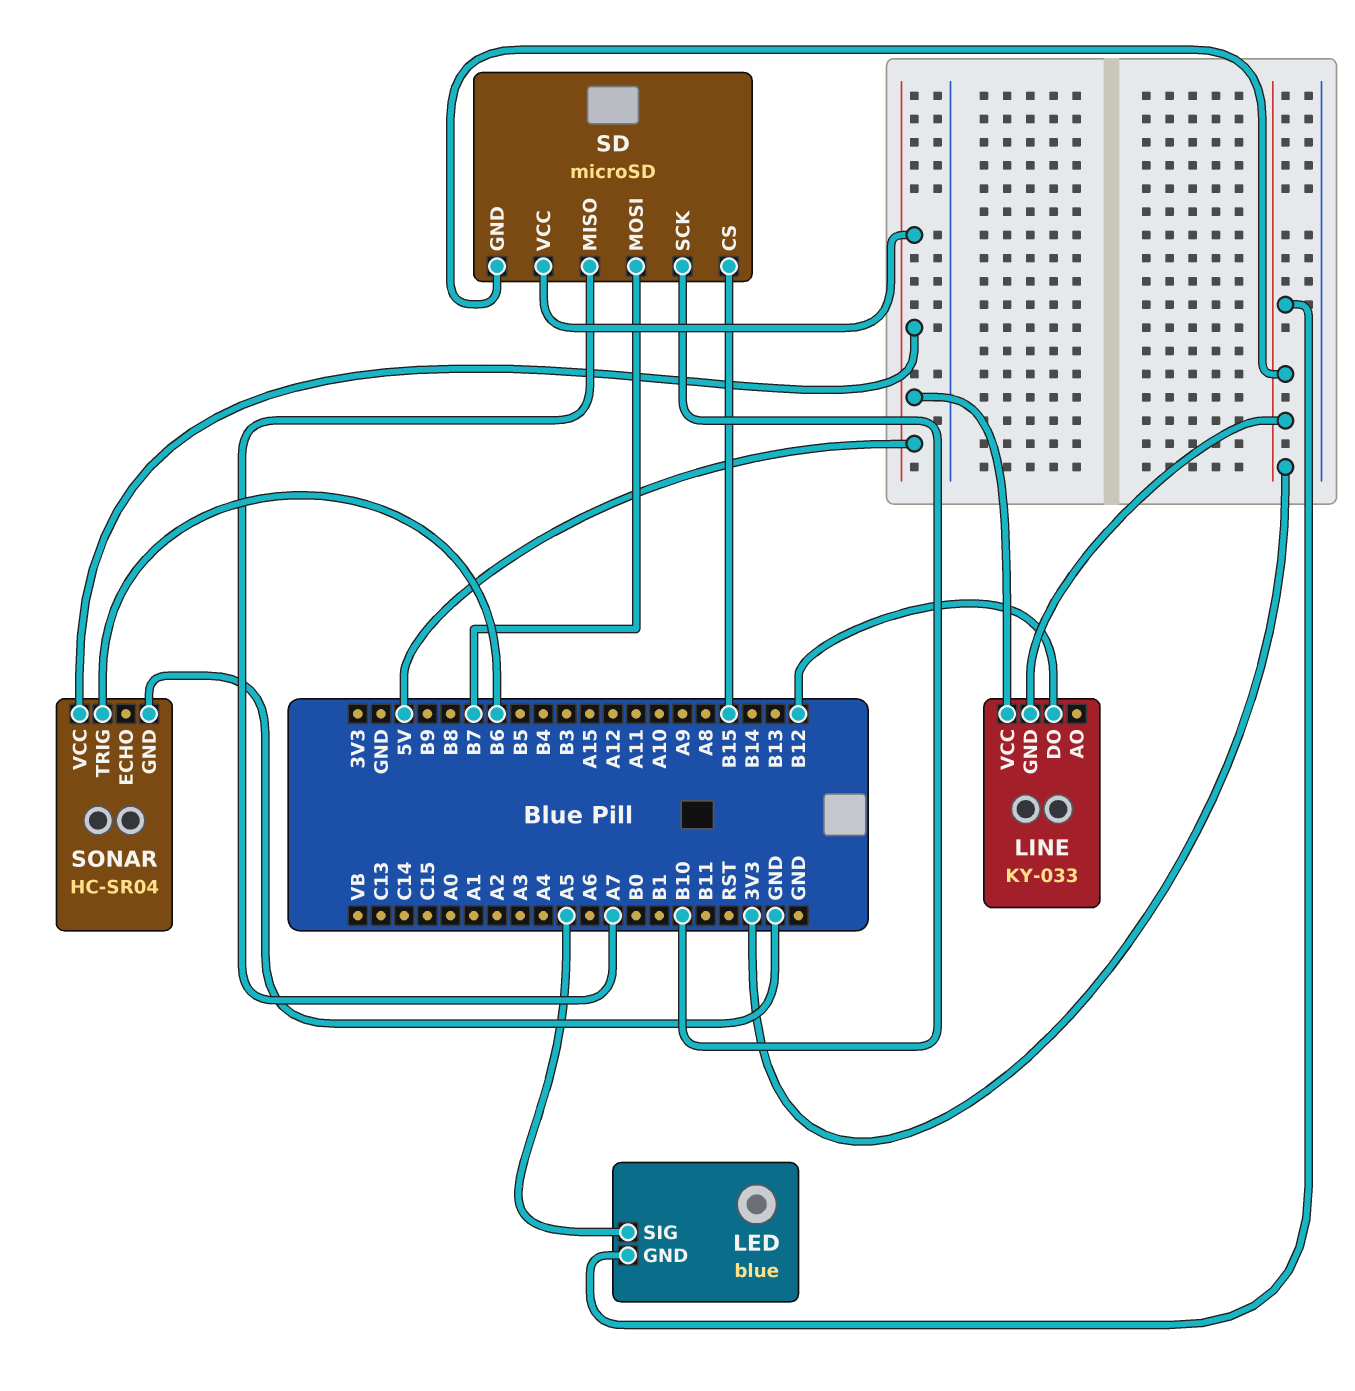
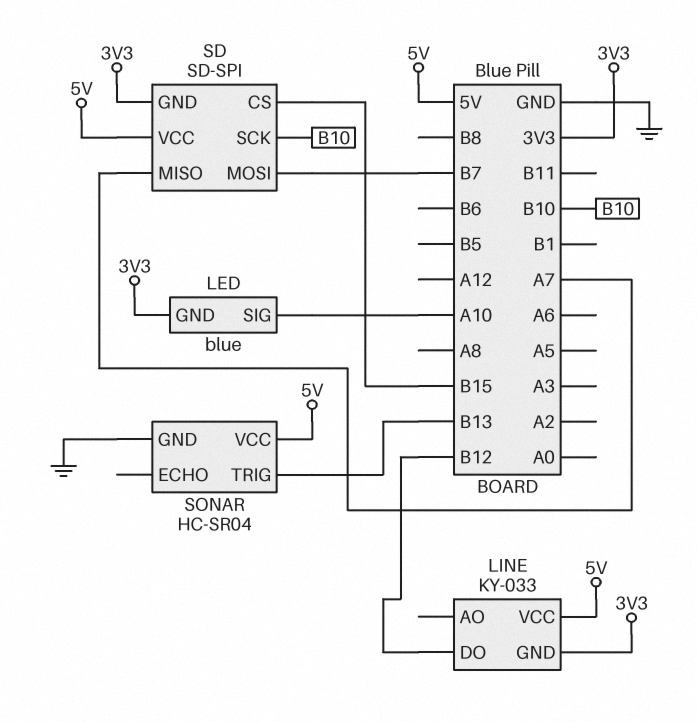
LED pin SIG: A5 -> A10
SD: microSD -> SD-SPI
SONAR pin TRIG: B6 -> B13

